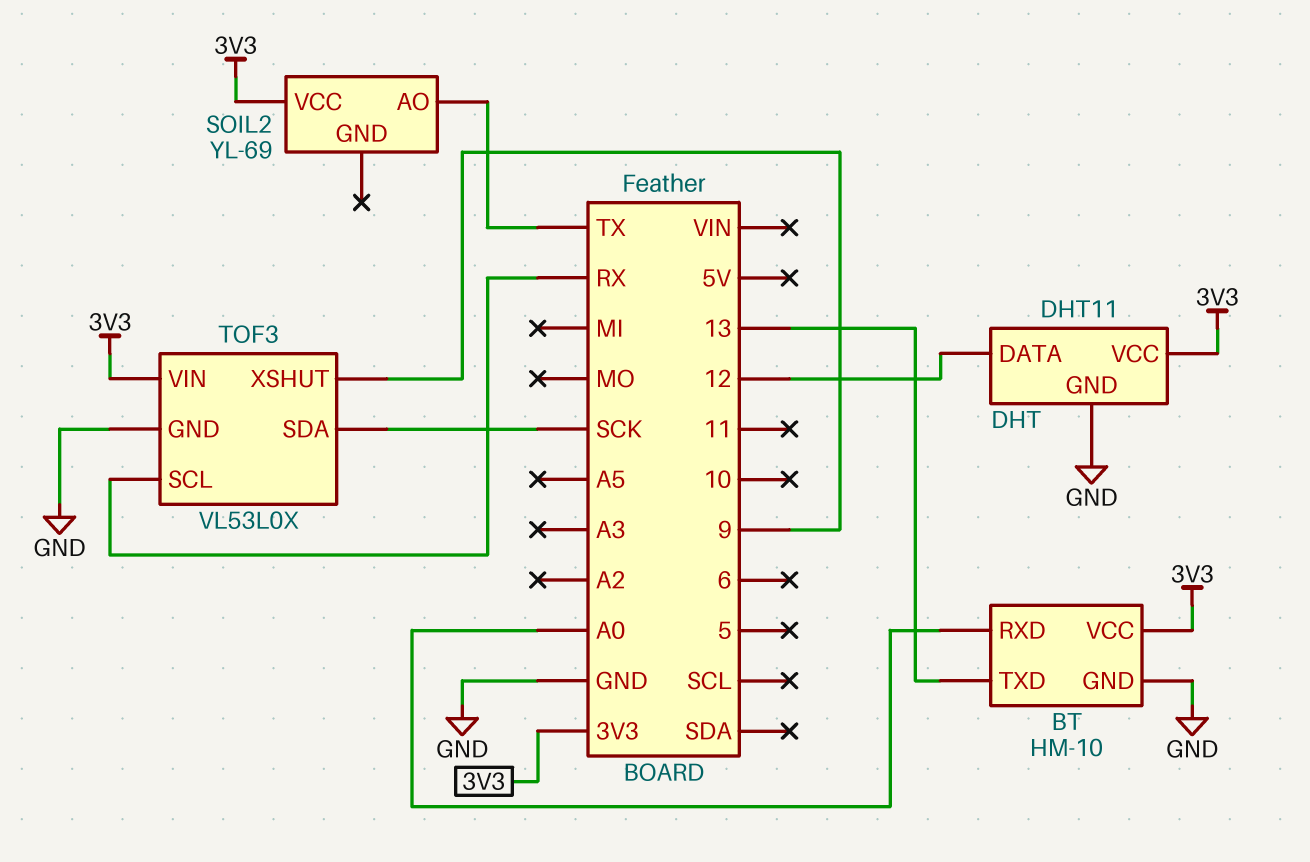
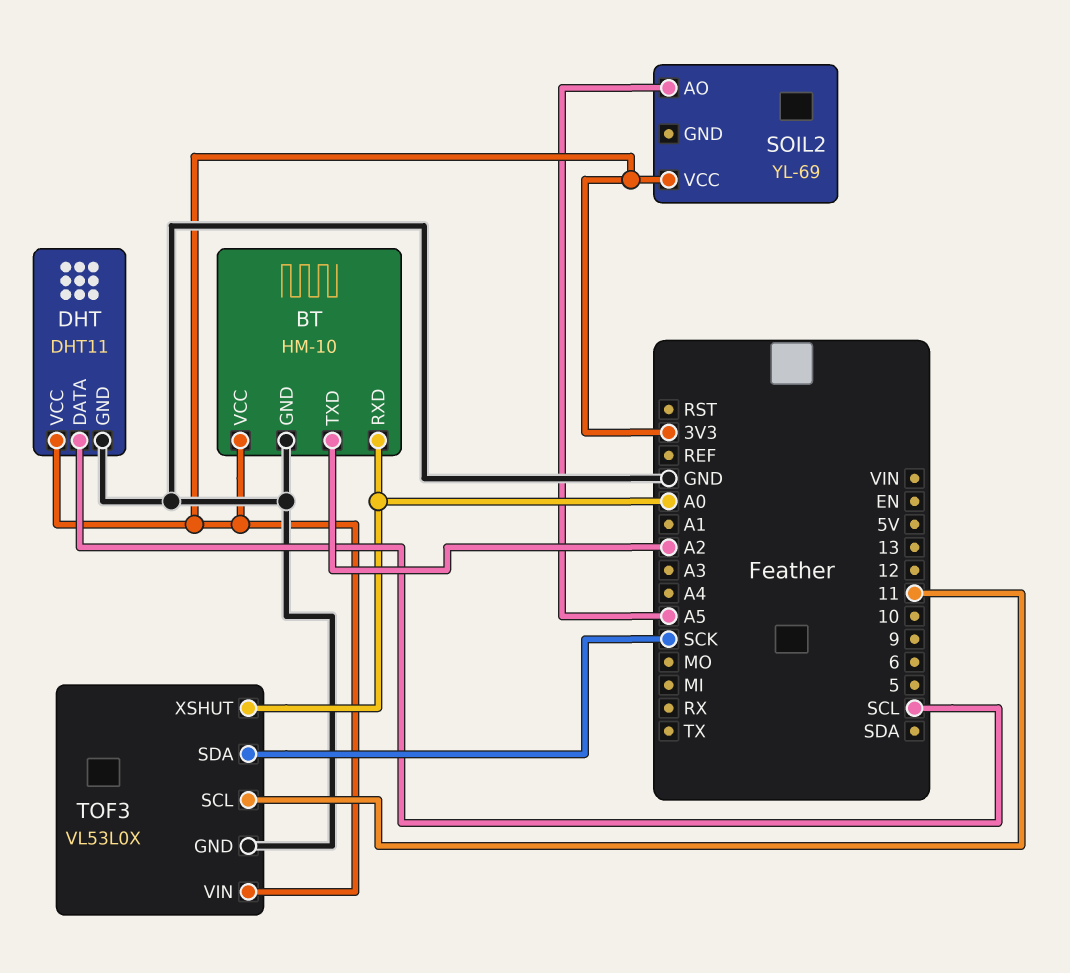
BT pin TXD: 13 -> A2
DHT pin DATA: 12 -> SCL
SOIL2 pin AO: TX -> A5
TOF3 pin SCL: RX -> 11
TOF3 pin XSHUT: 9 -> A0

